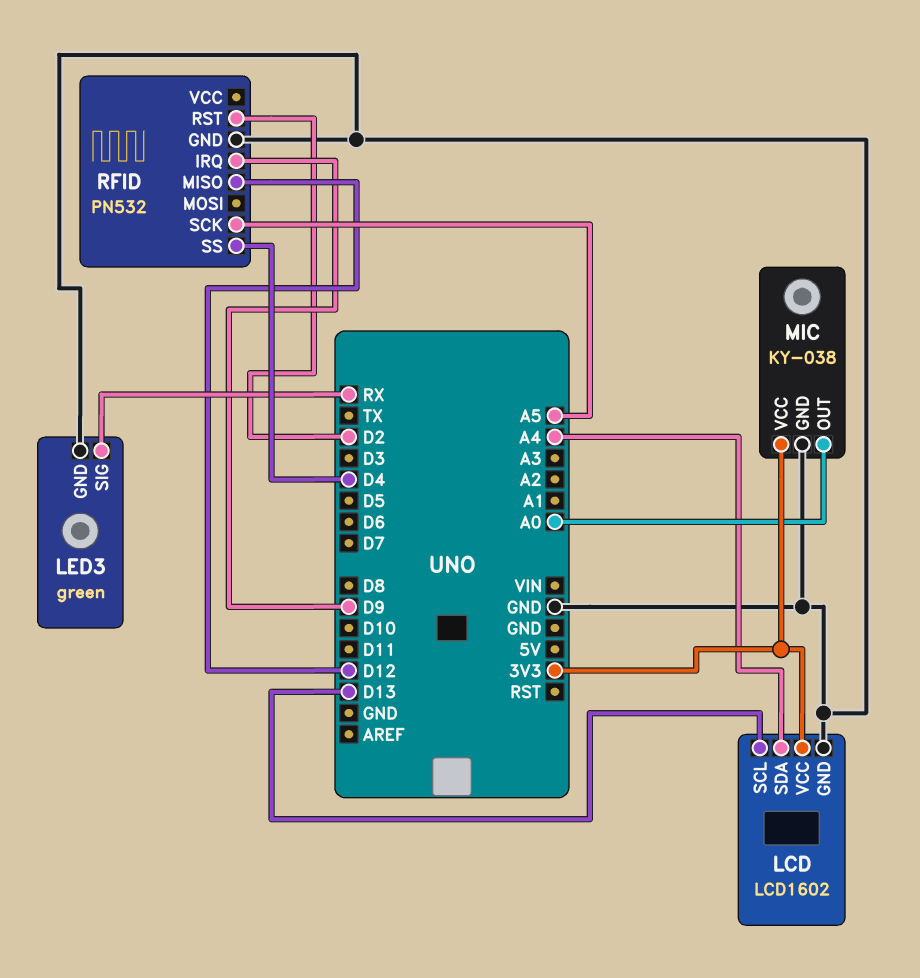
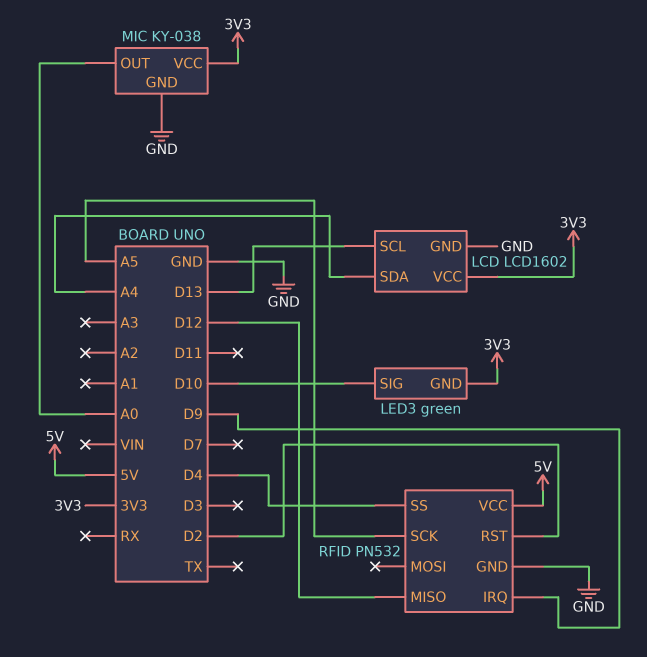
LED3 pin GND: GND -> 3V3
LED3 pin SIG: RX -> D10
RFID pin VCC: none -> 5V

